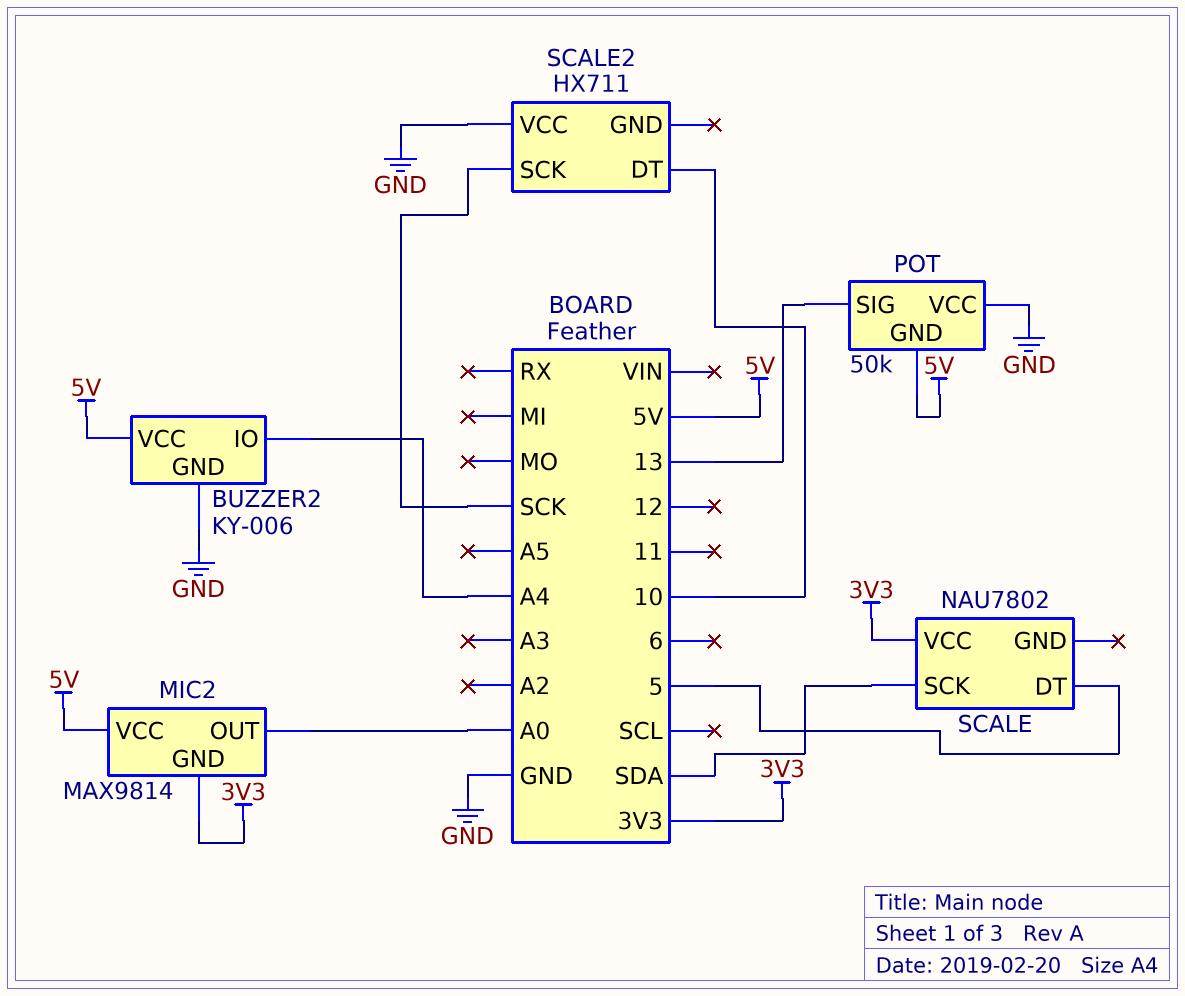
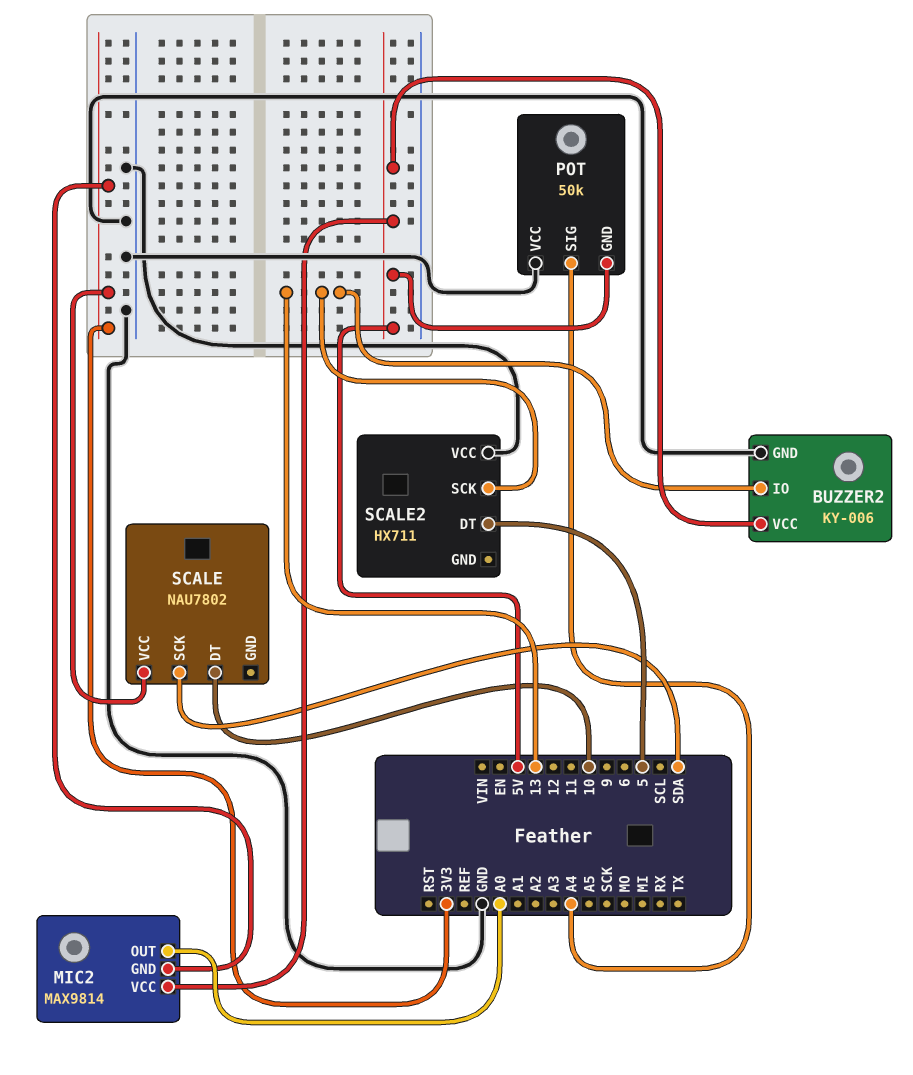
BUZZER2 pin IO: A4 -> 13
POT pin SIG: 13 -> A4
SCALE pin DT: 5 -> 10
SCALE2 pin DT: 10 -> 5
SCALE2 pin SCK: SCK -> 13

